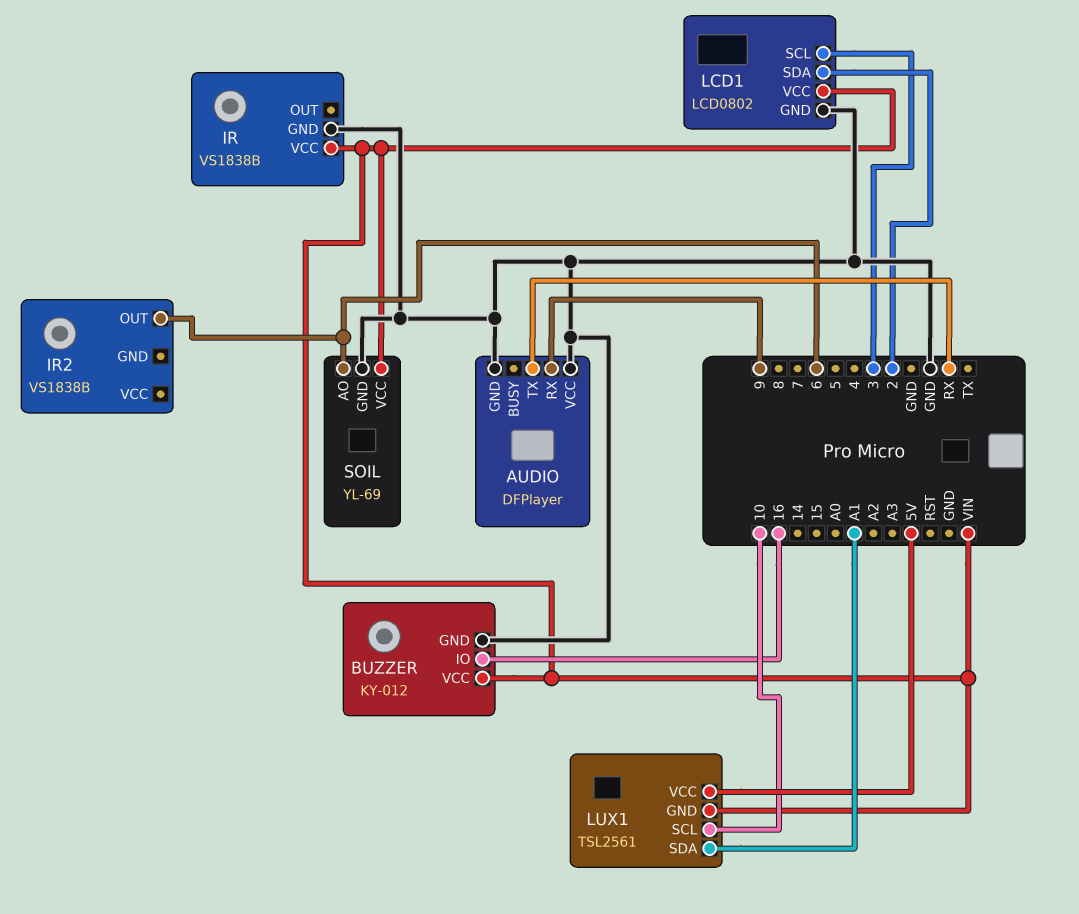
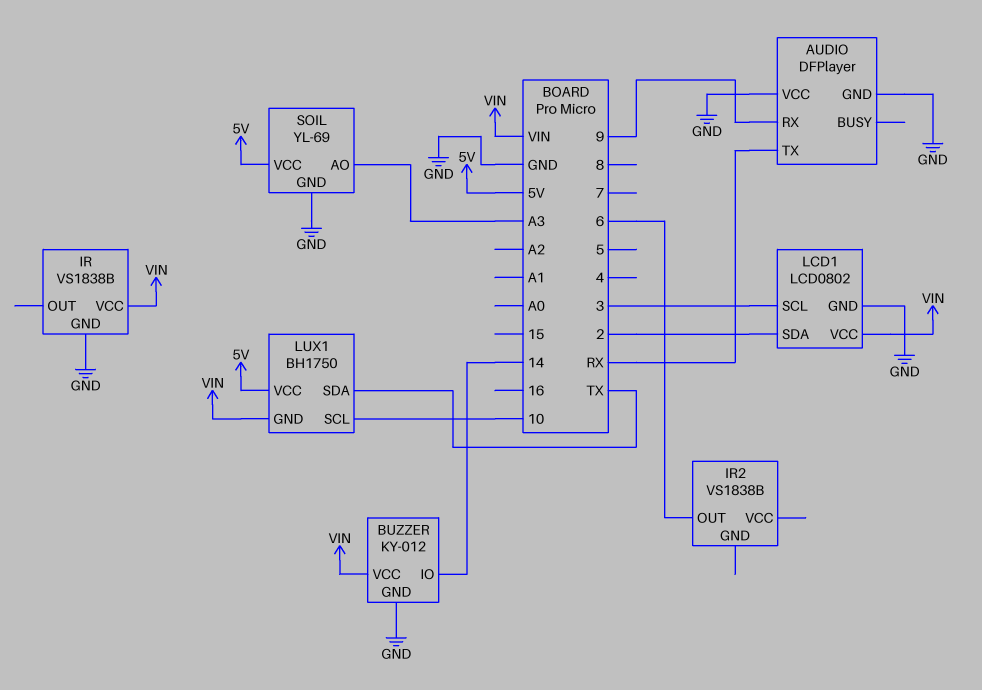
BUZZER pin IO: 16 -> 14
LUX1: TSL2561 -> BH1750
LUX1 pin SDA: A1 -> TX
SOIL pin AO: 6 -> A3
SOIL pin VCC: VIN -> 5V

